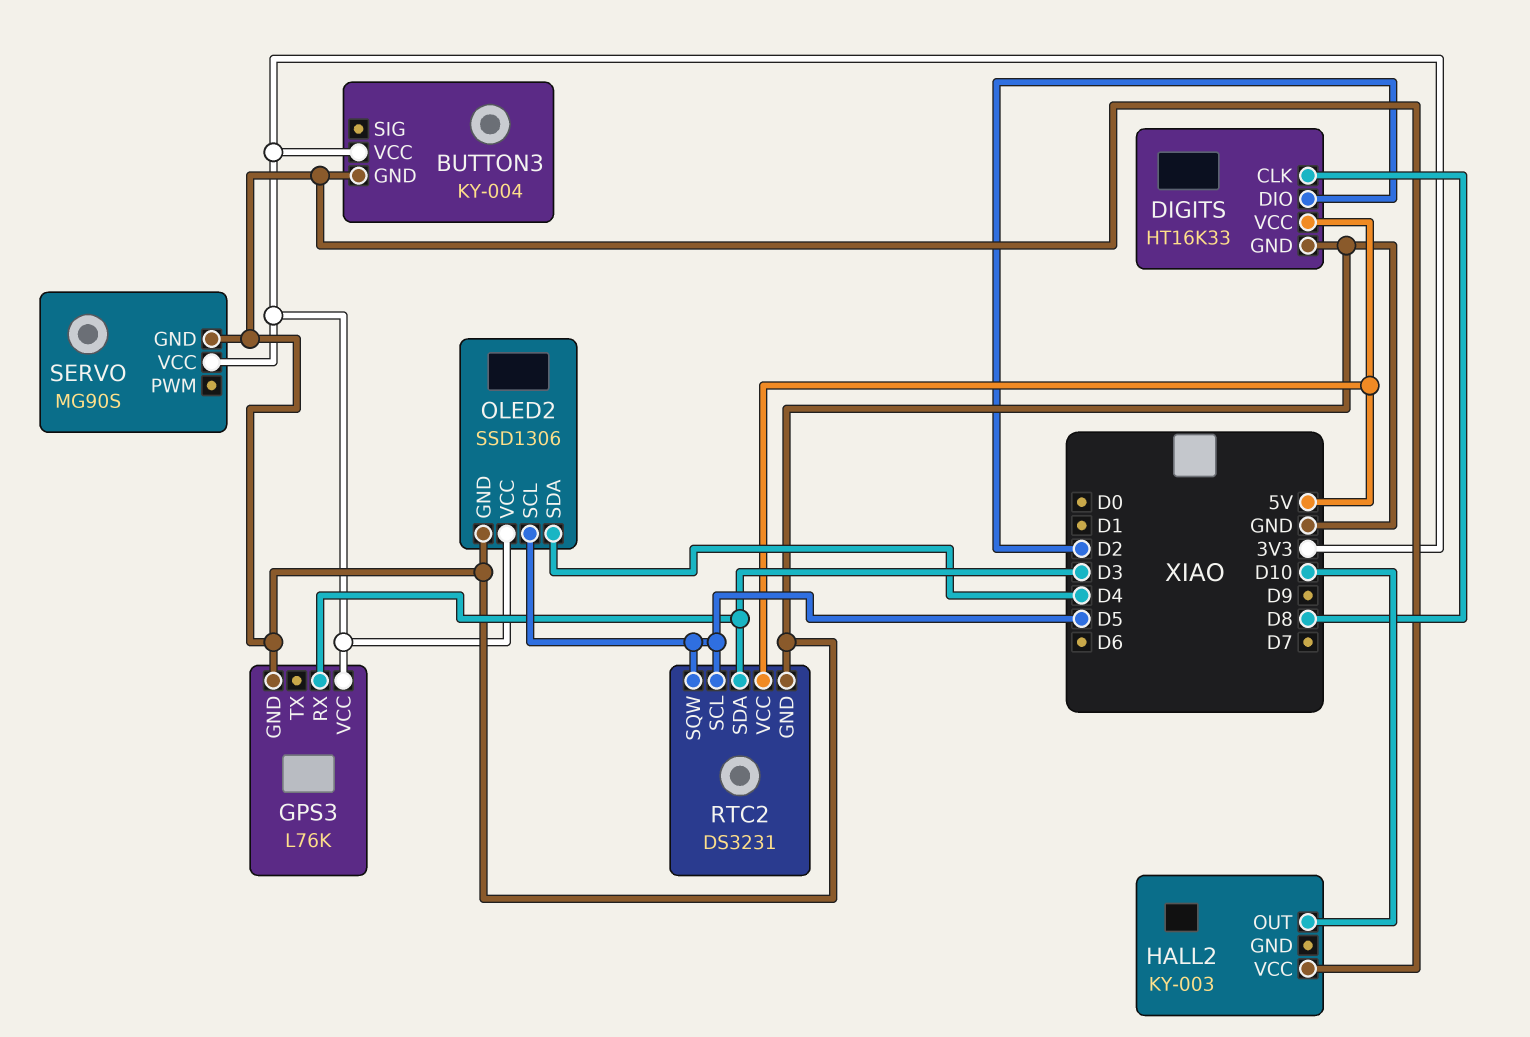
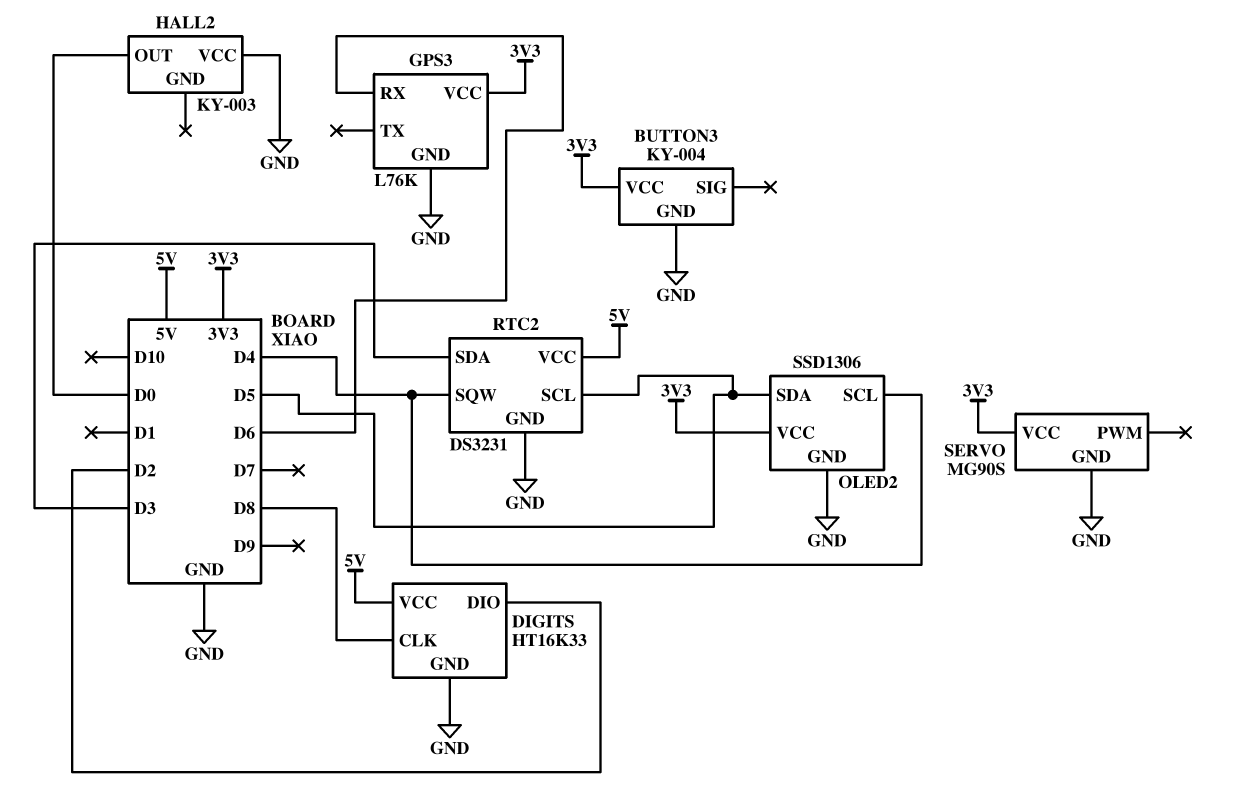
GPS3 pin RX: D3 -> D6
HALL2 pin OUT: D10 -> D0
OLED2 pin SCL: D5 -> D4
OLED2 pin SDA: D4 -> D5
RTC2 pin SQW: D5 -> D4

